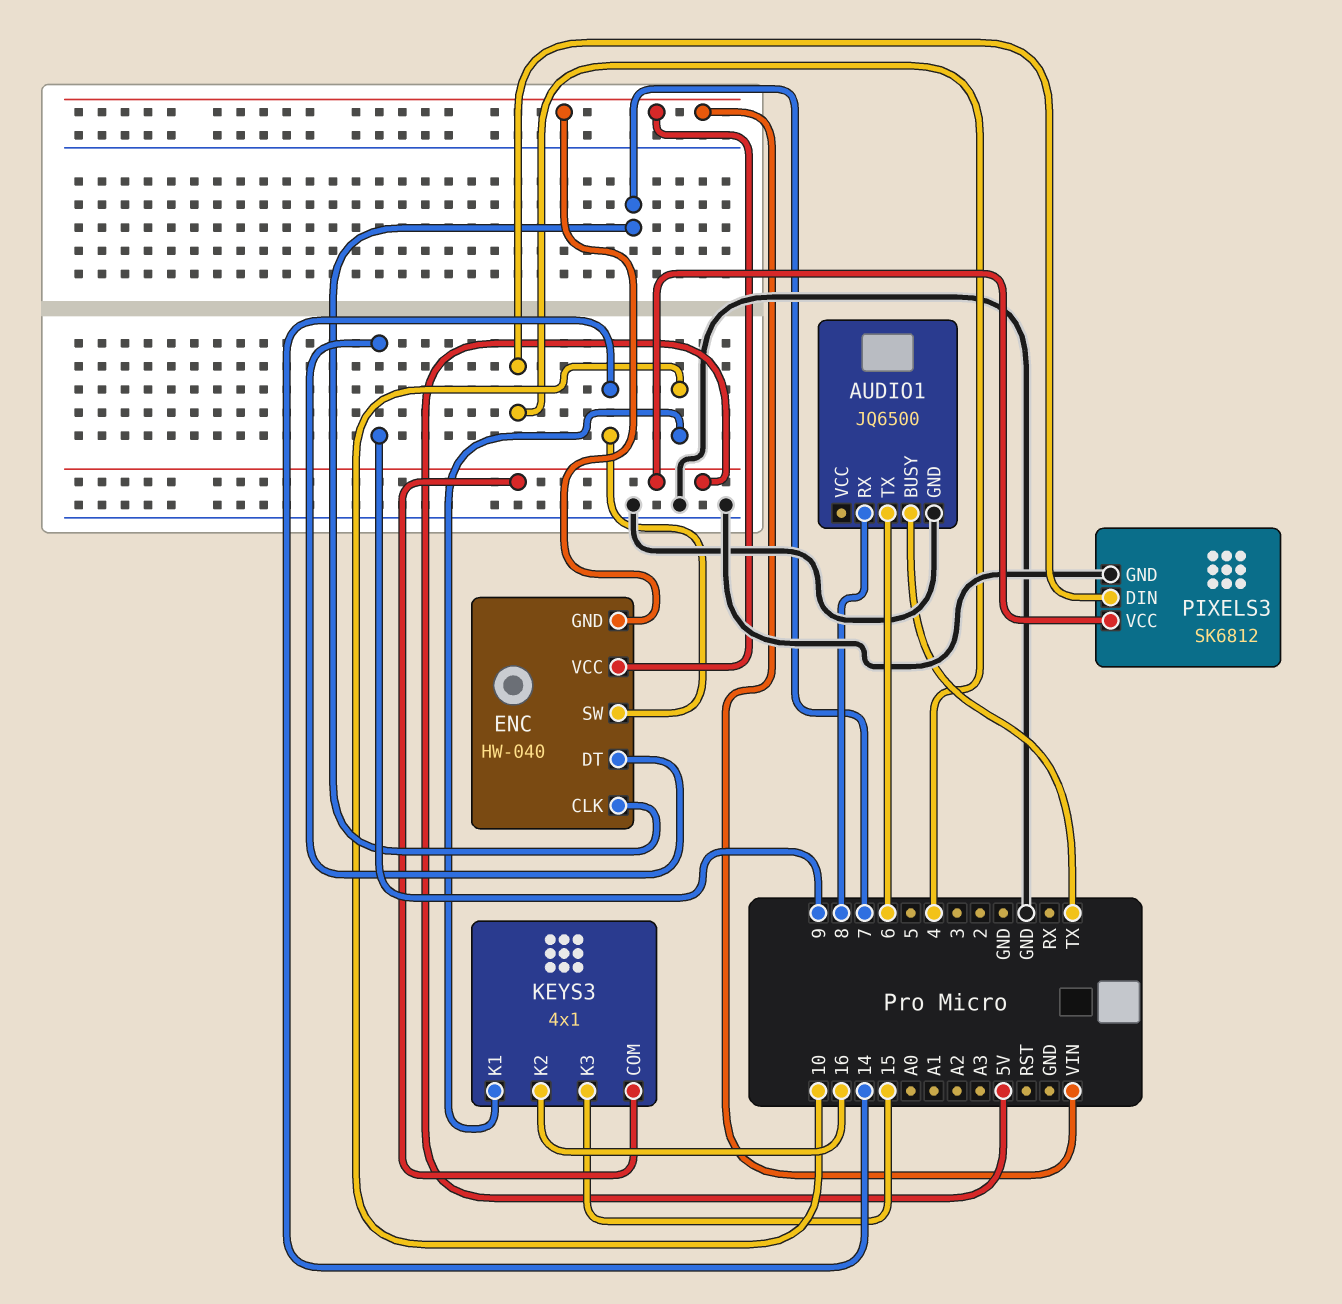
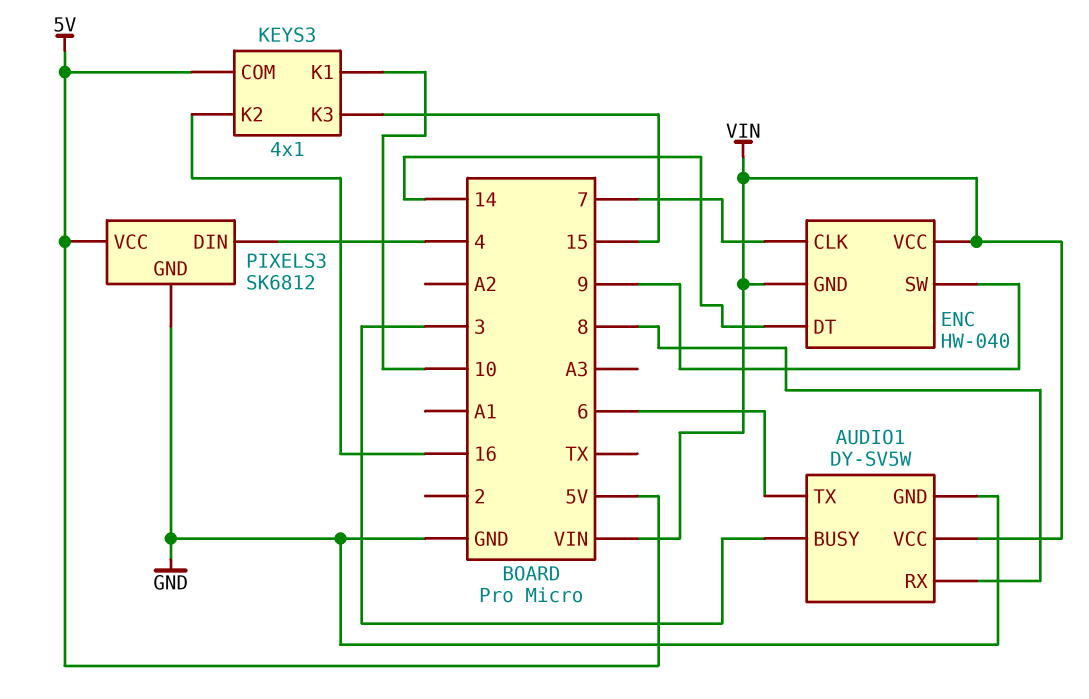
AUDIO1: JQ6500 -> DY-SV5W
AUDIO1 pin BUSY: TX -> 3
AUDIO1 pin VCC: none -> VIN
ENC pin DT: 9 -> 14
ENC pin SW: 14 -> 9

